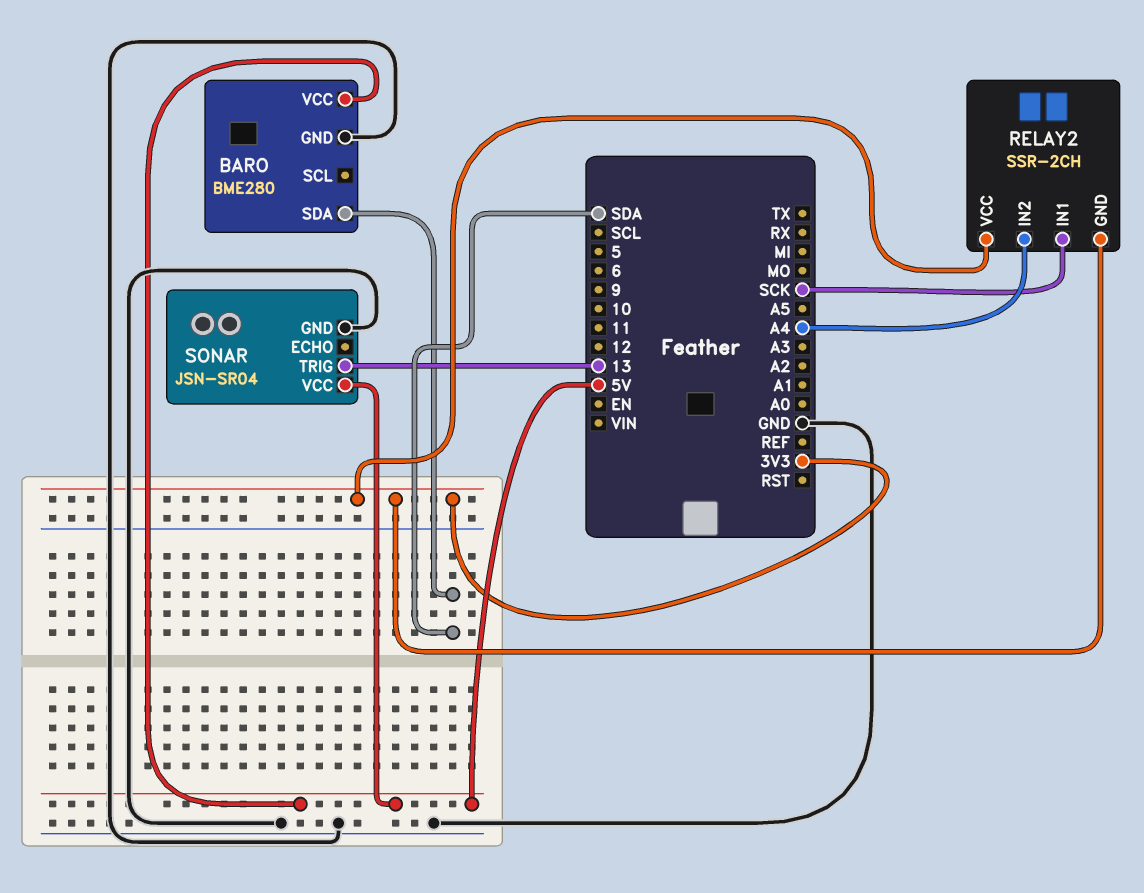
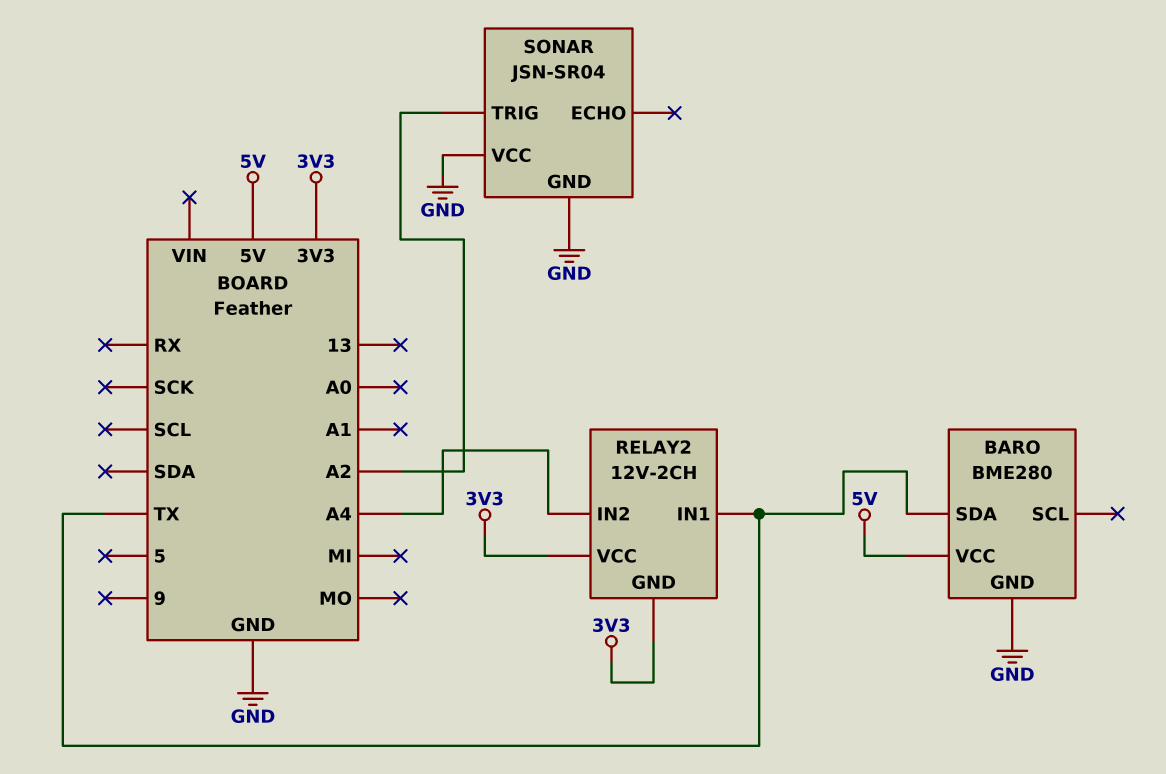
BARO pin SDA: SDA -> TX
RELAY2: SSR-2CH -> 12V-2CH
RELAY2 pin IN1: SCK -> TX
SONAR pin TRIG: 13 -> A2
SONAR pin VCC: 5V -> GND

